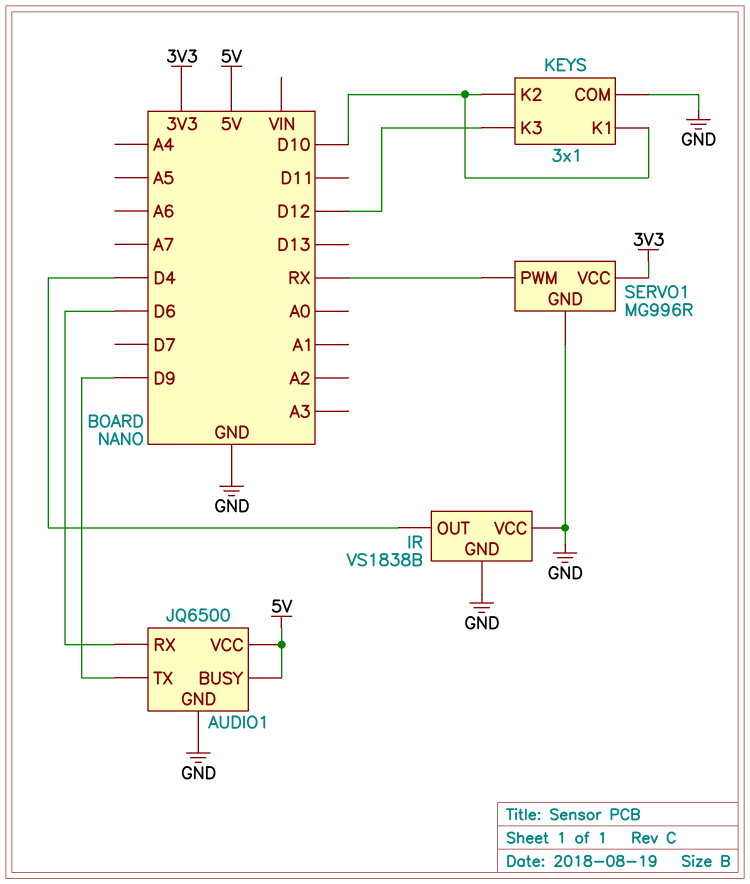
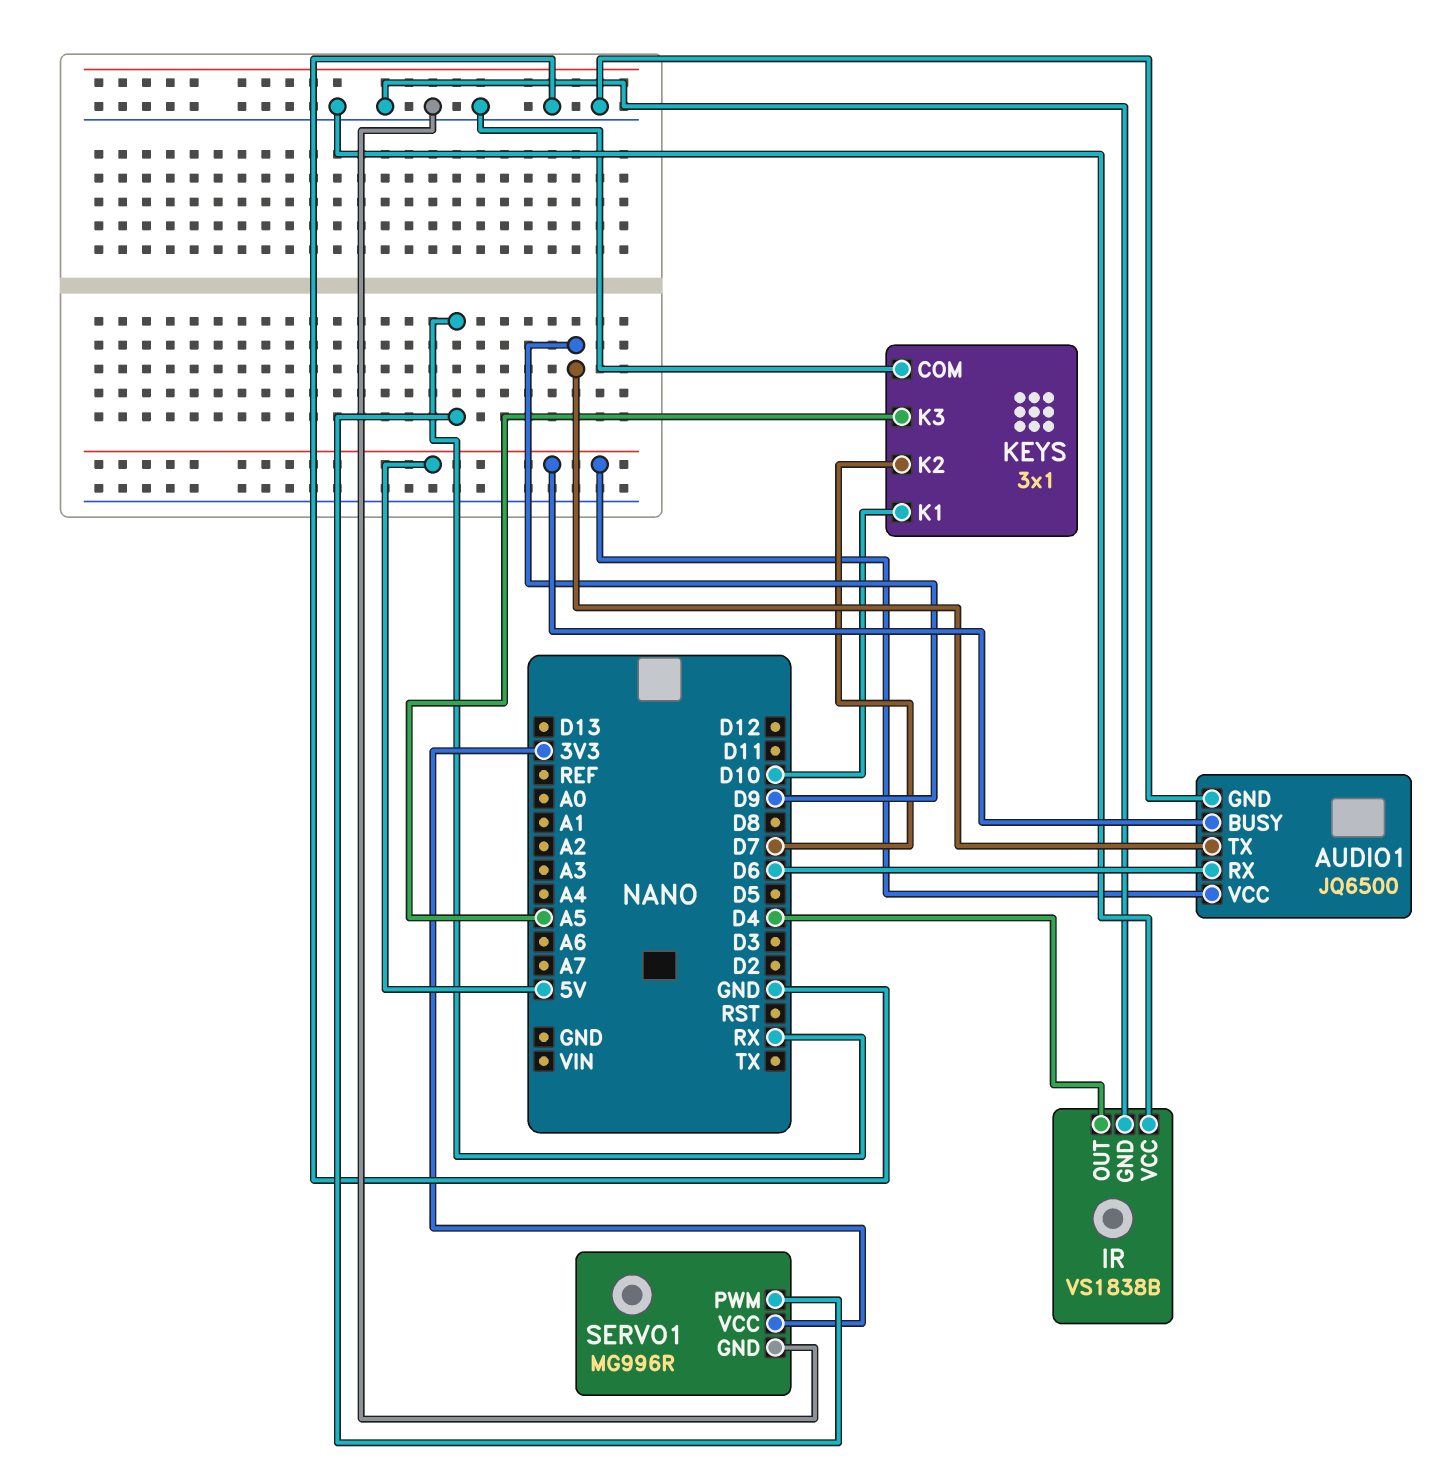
KEYS pin K2: D10 -> D7
KEYS pin K3: D12 -> A5

